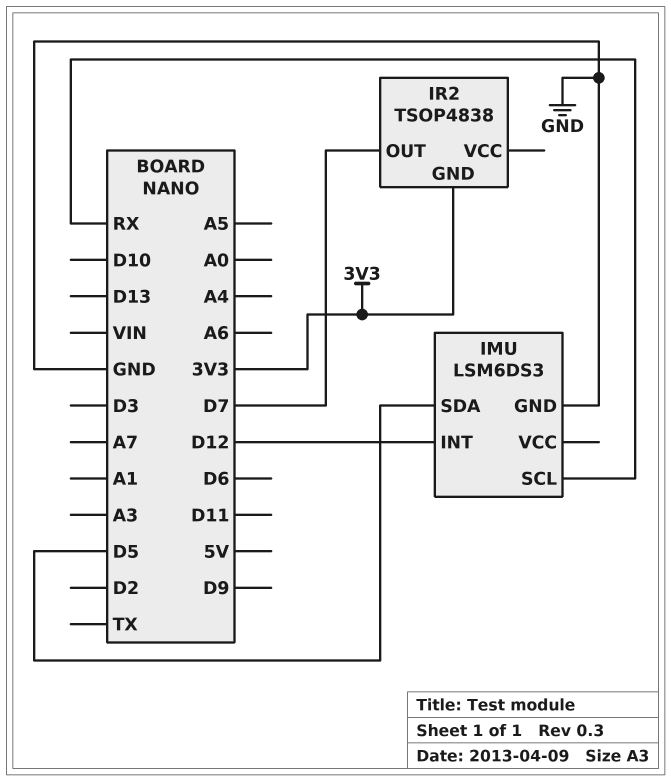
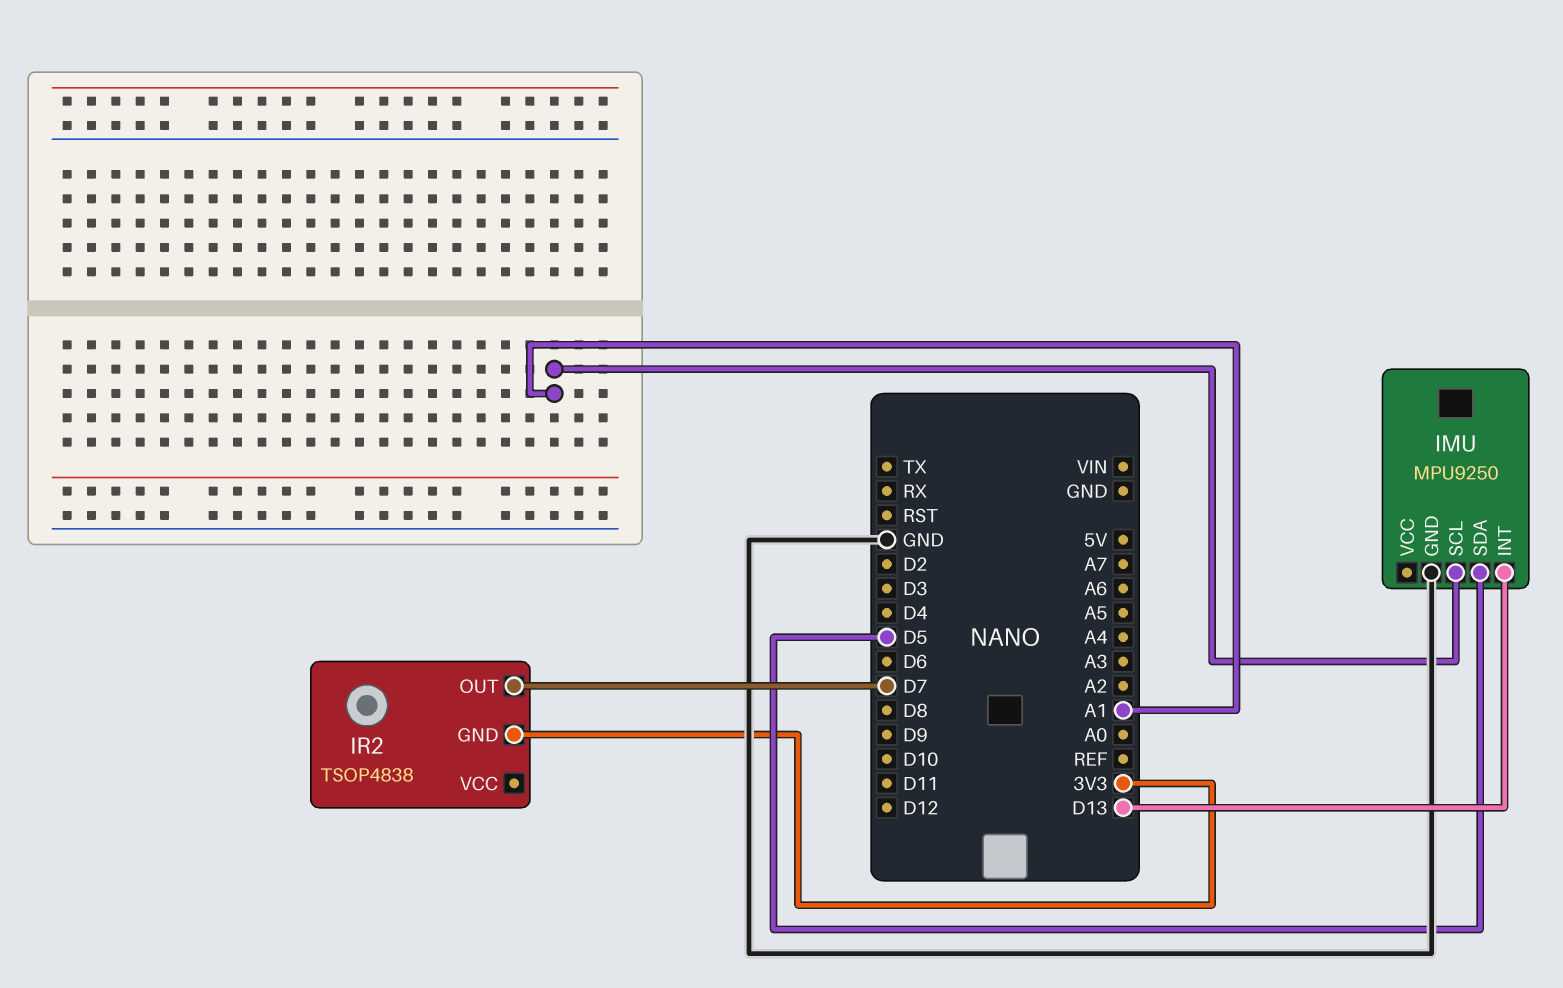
IMU: LSM6DS3 -> MPU9250
IMU pin INT: D12 -> D13
IMU pin SCL: RX -> A1

